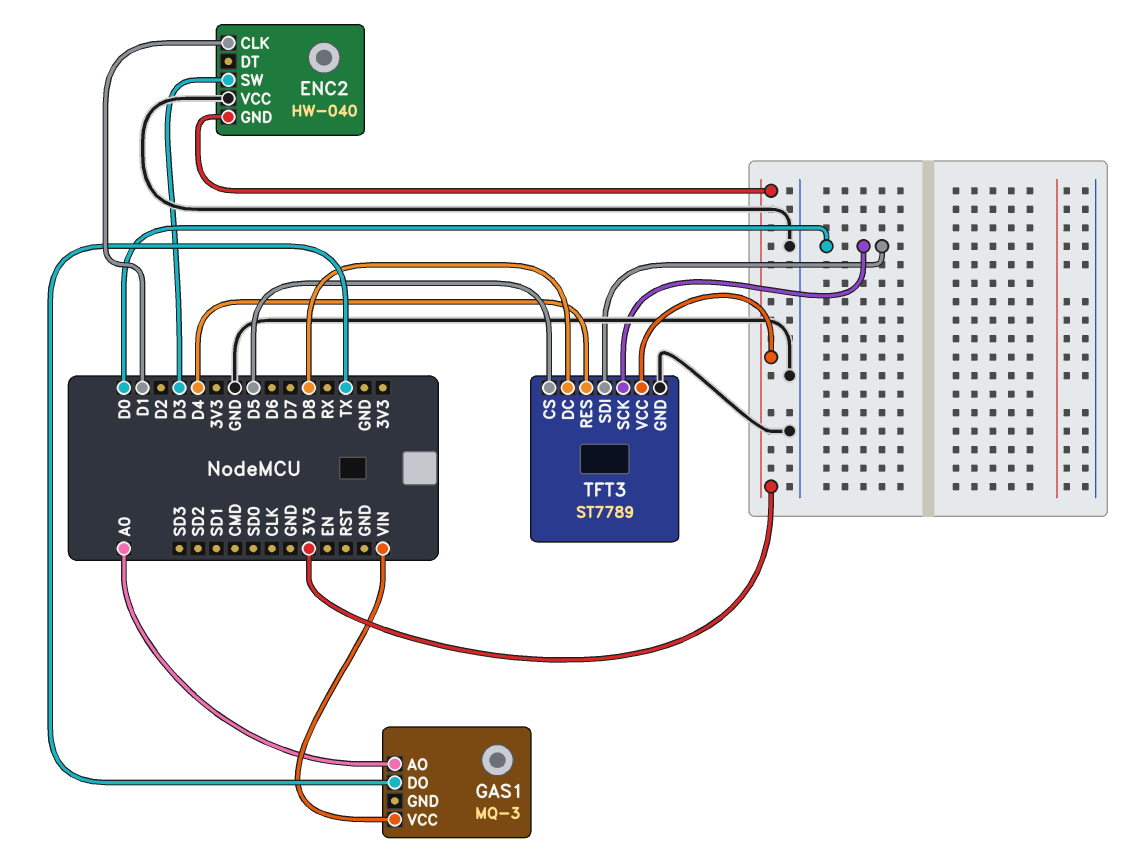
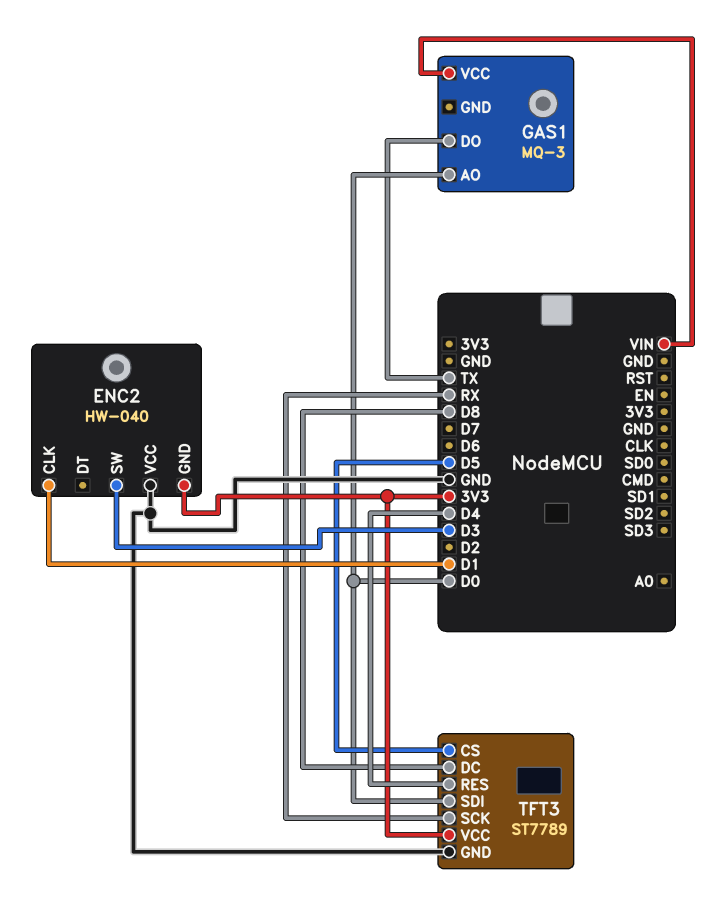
GAS1 pin AO: A0 -> D0
TFT3 pin SCK: D0 -> RX

